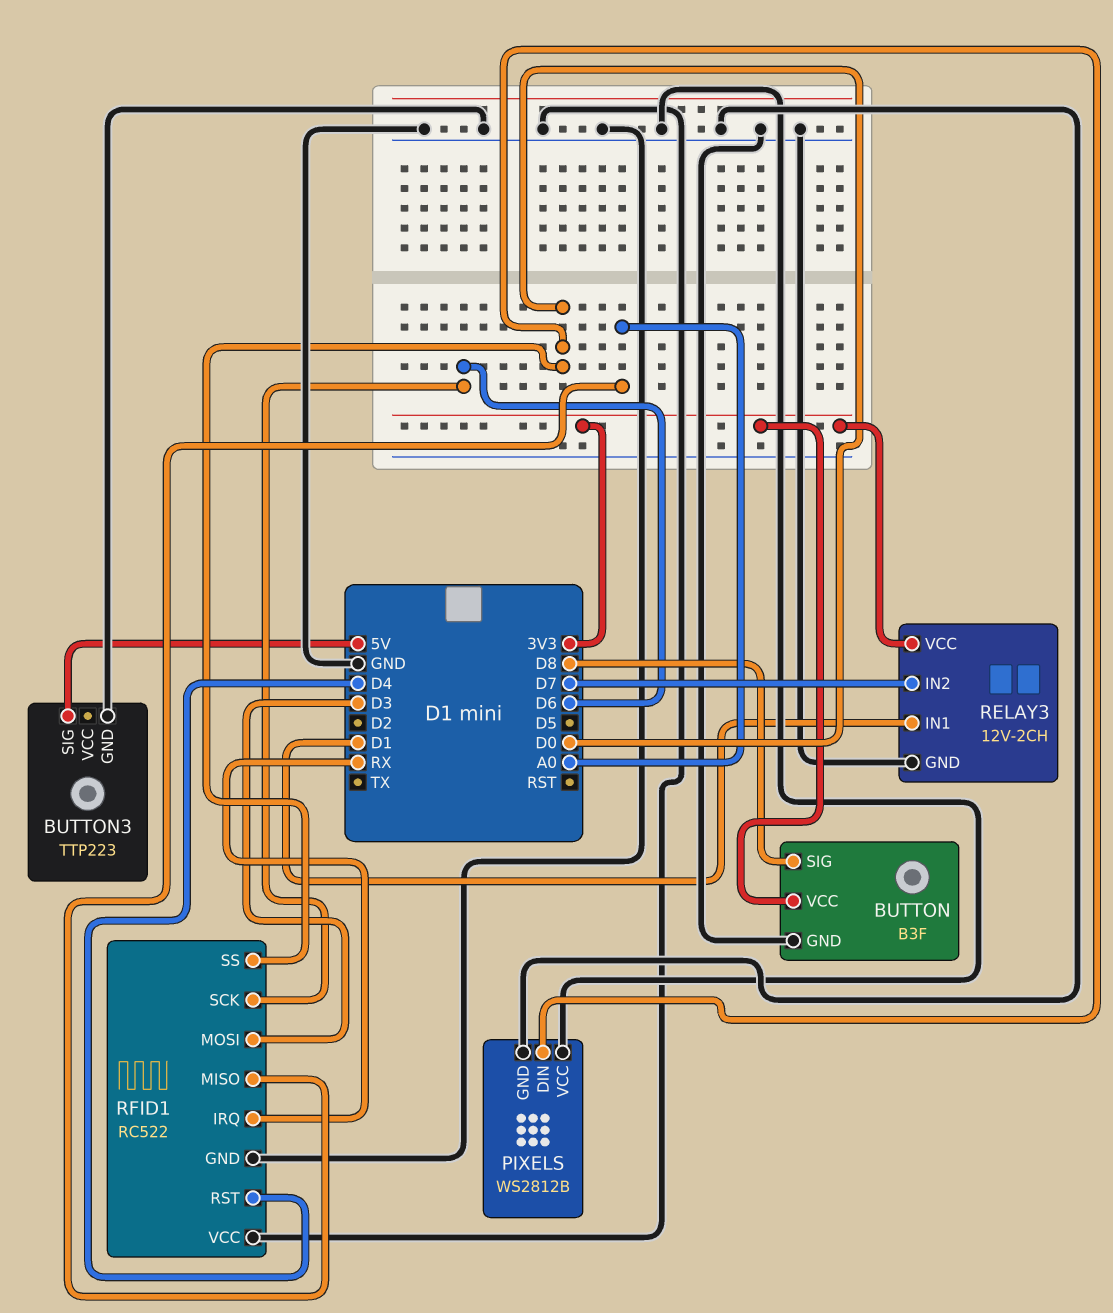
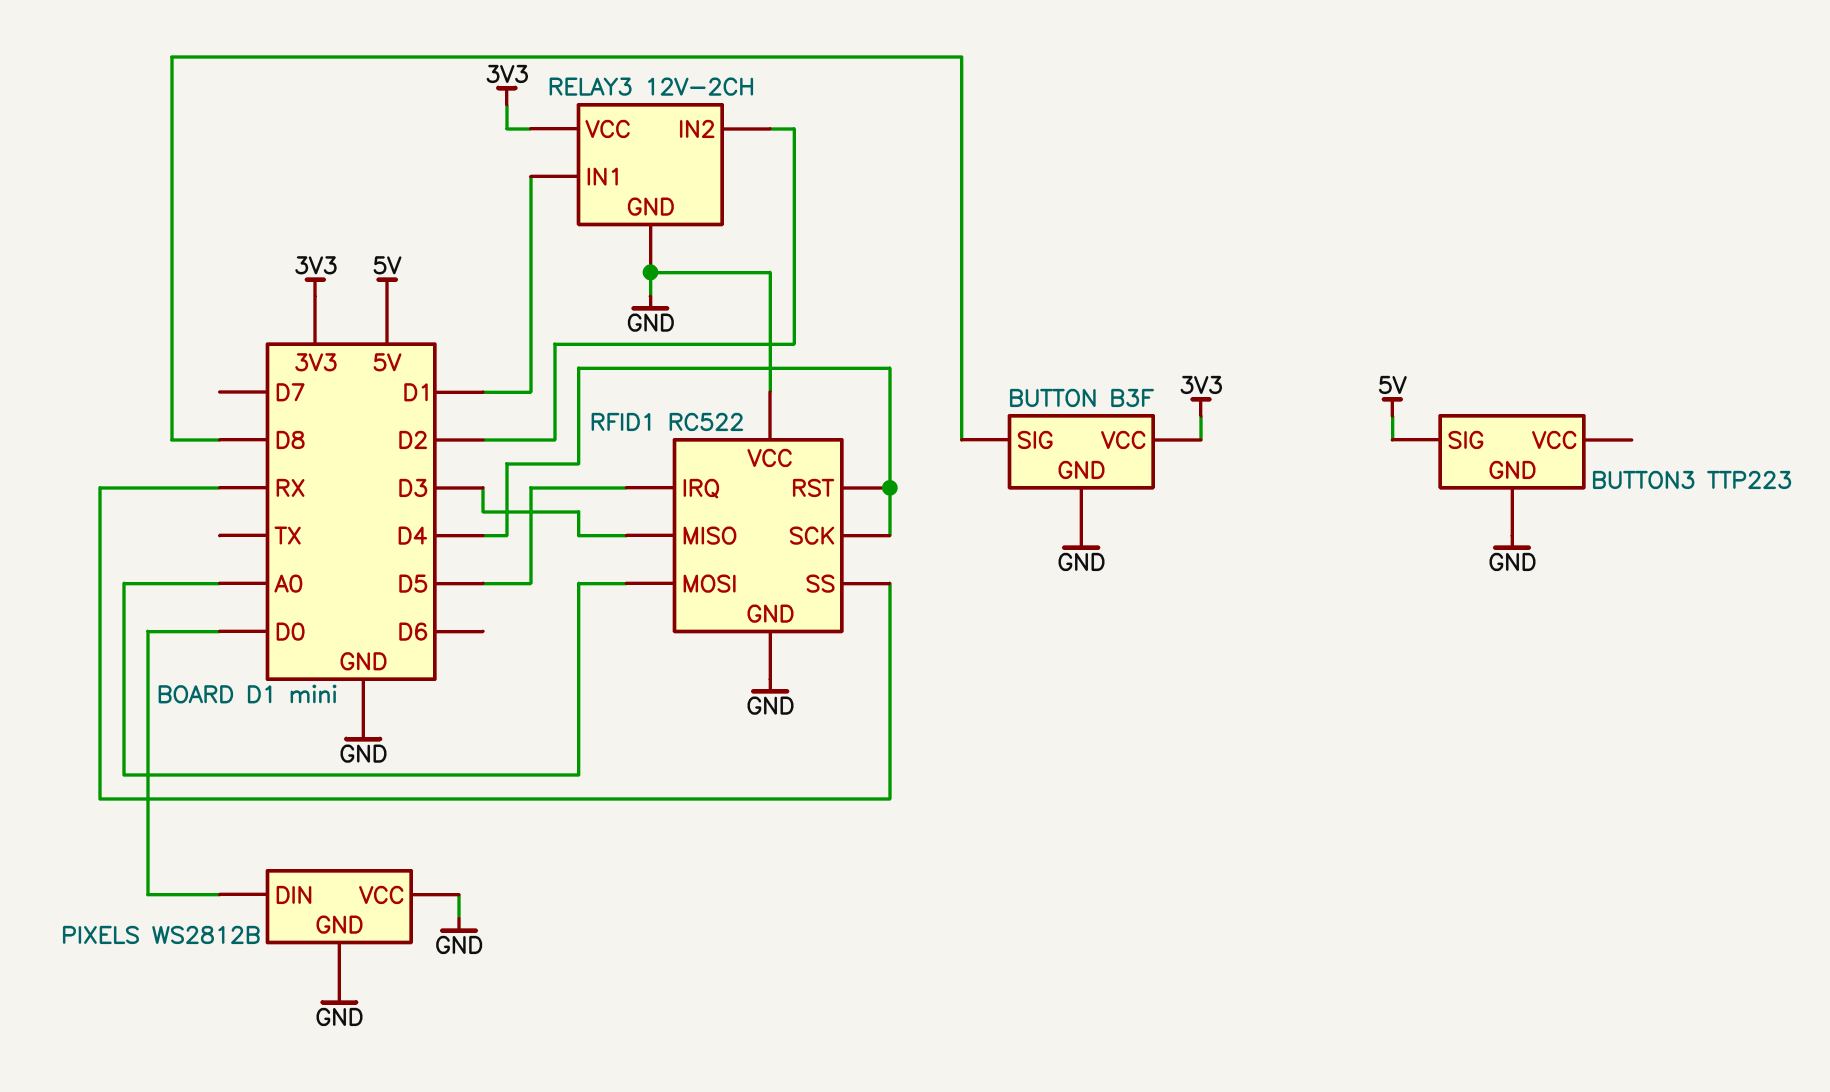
RELAY3 pin IN2: D7 -> D2
RFID1 pin IRQ: RX -> D5
RFID1 pin MISO: A0 -> D3
RFID1 pin MOSI: D3 -> A0
RFID1 pin SCK: D6 -> D4
RFID1 pin SS: D0 -> RX

